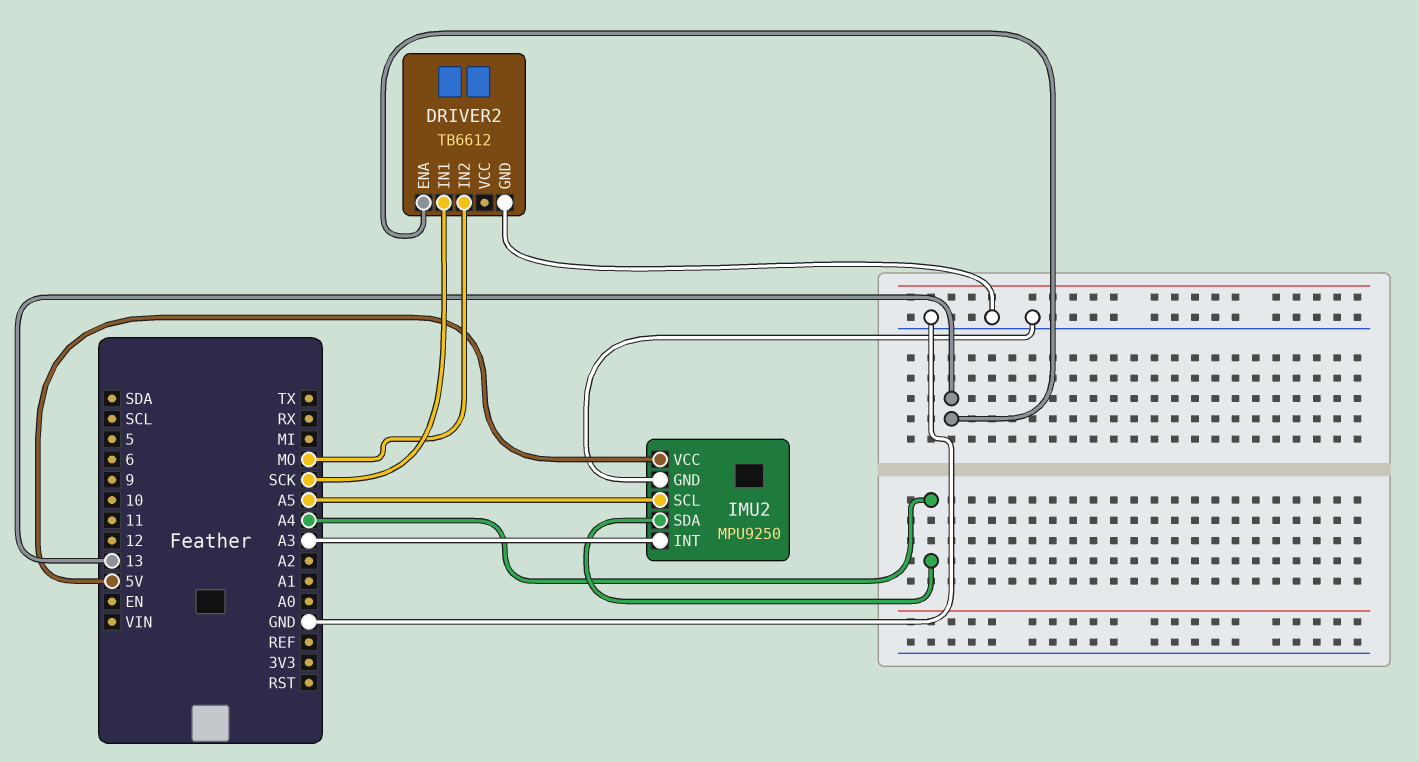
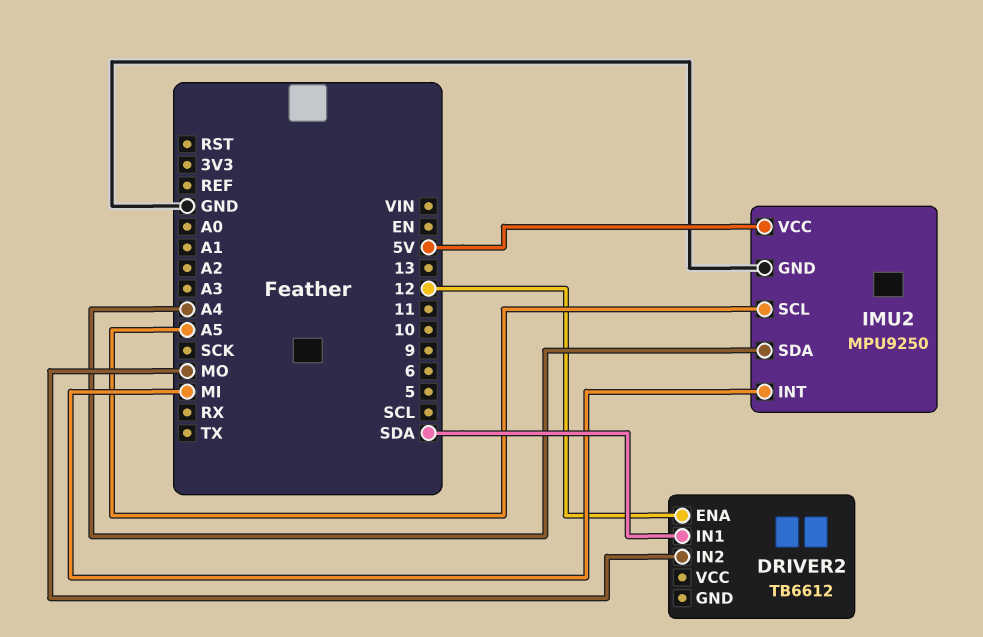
DRIVER2 pin ENA: 13 -> 12
DRIVER2 pin GND: GND -> none
DRIVER2 pin IN1: SCK -> SDA
IMU2 pin INT: A3 -> MI

